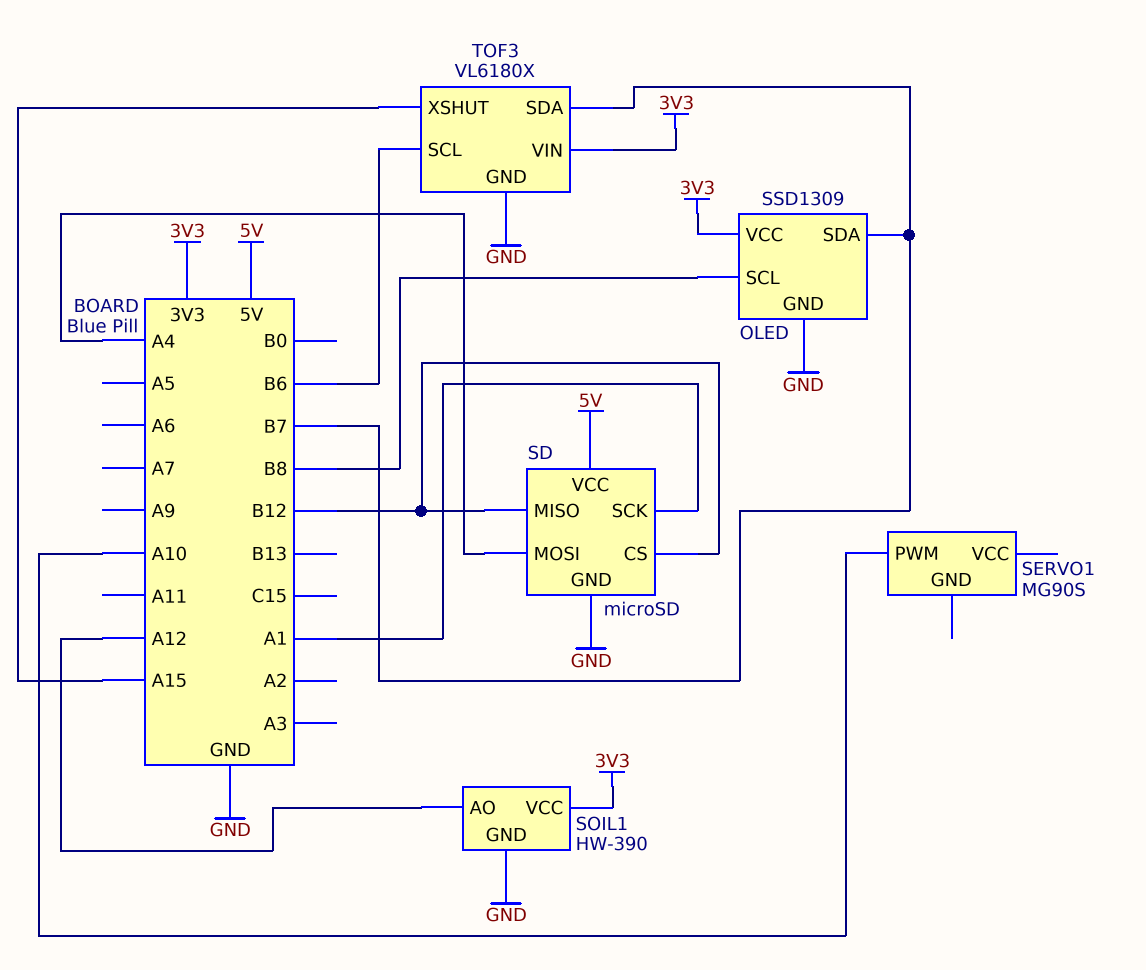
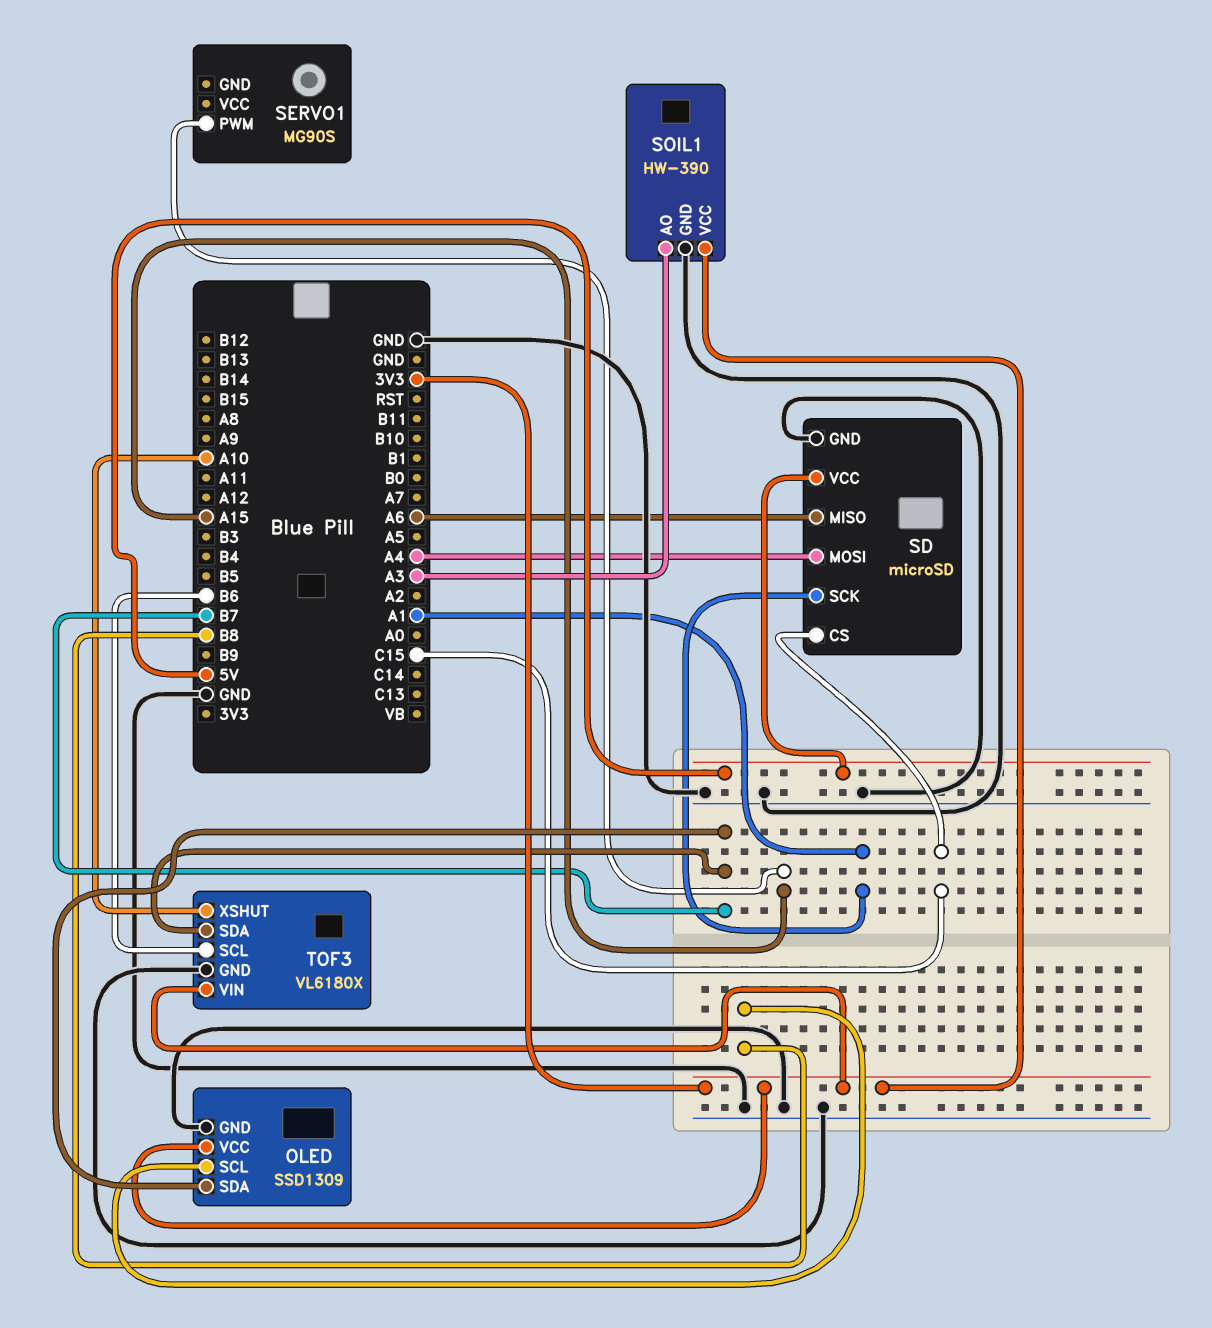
SD pin CS: B12 -> C15
SD pin MISO: B12 -> A6
SERVO1 pin PWM: A10 -> A15
SOIL1 pin AO: A12 -> A3
TOF3 pin XSHUT: A15 -> A10

